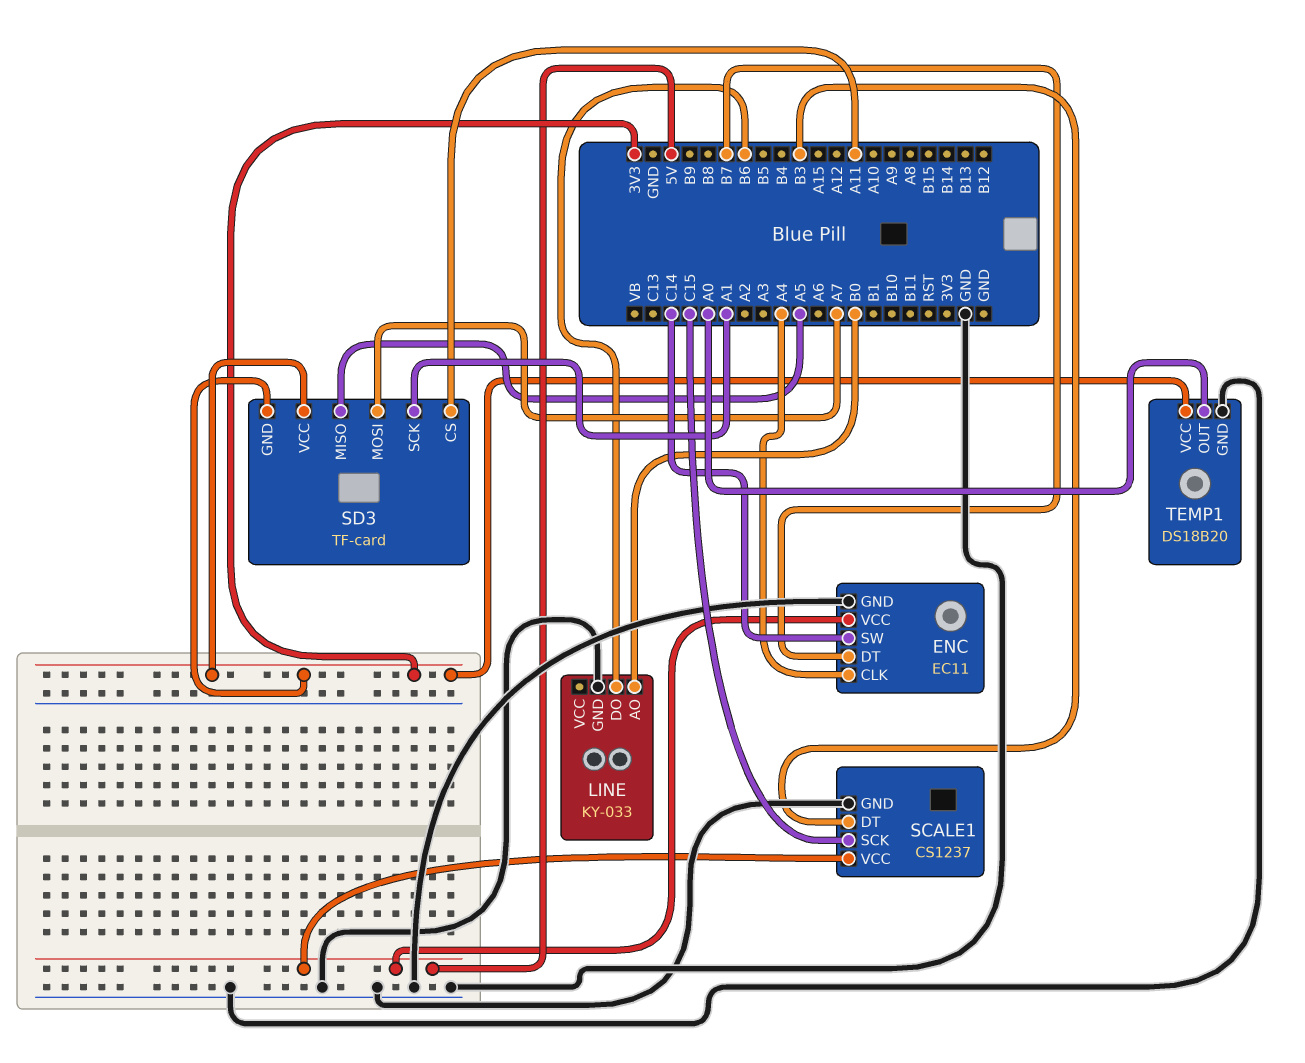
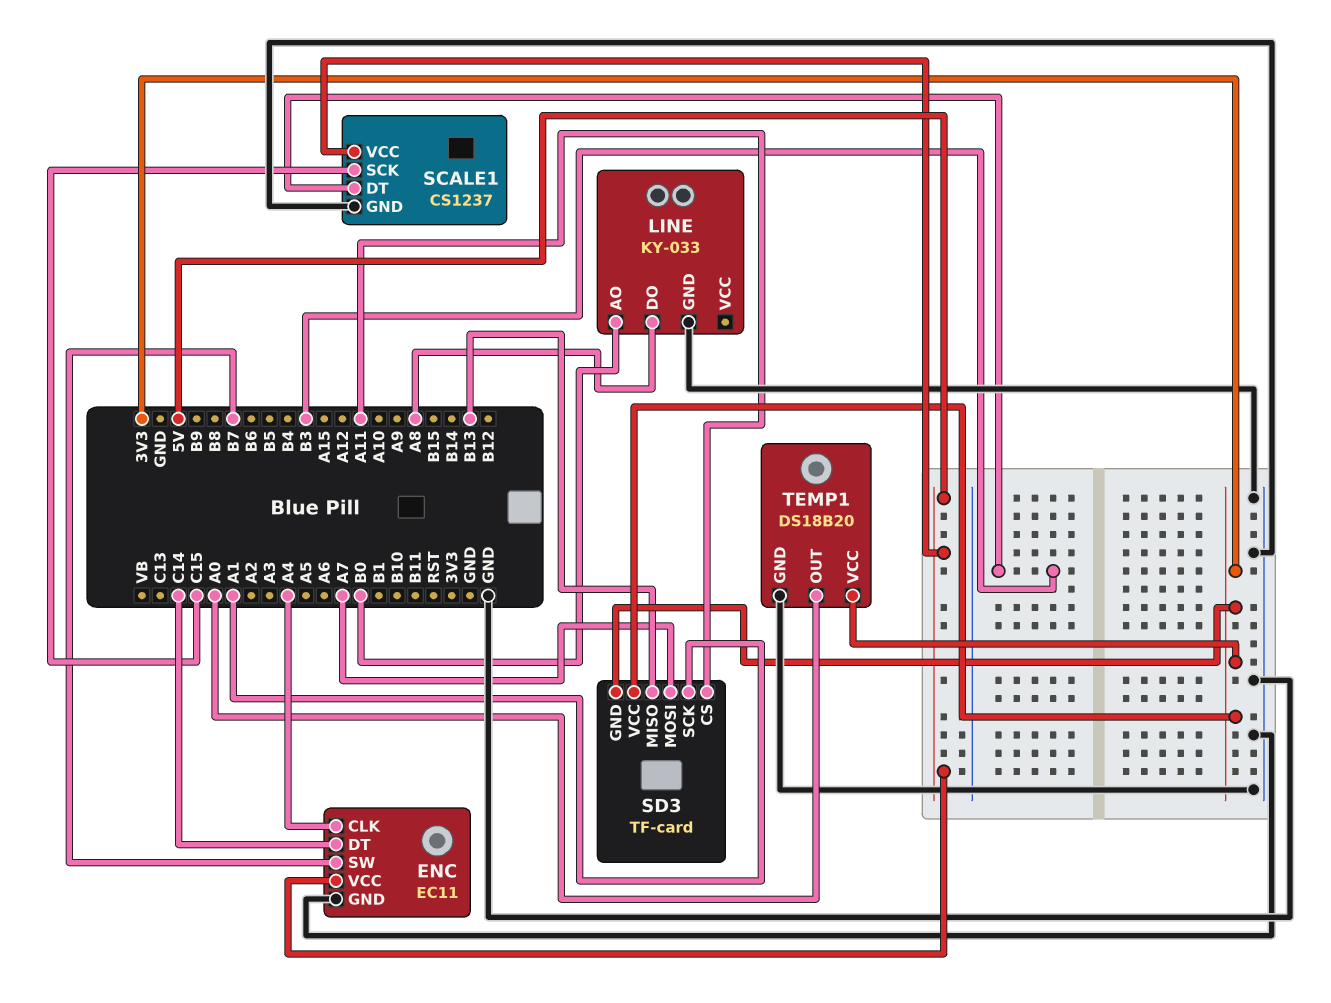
ENC pin DT: B7 -> C14
ENC pin SW: C14 -> B7
LINE pin DO: B6 -> A8
SD3 pin MISO: A5 -> B13

